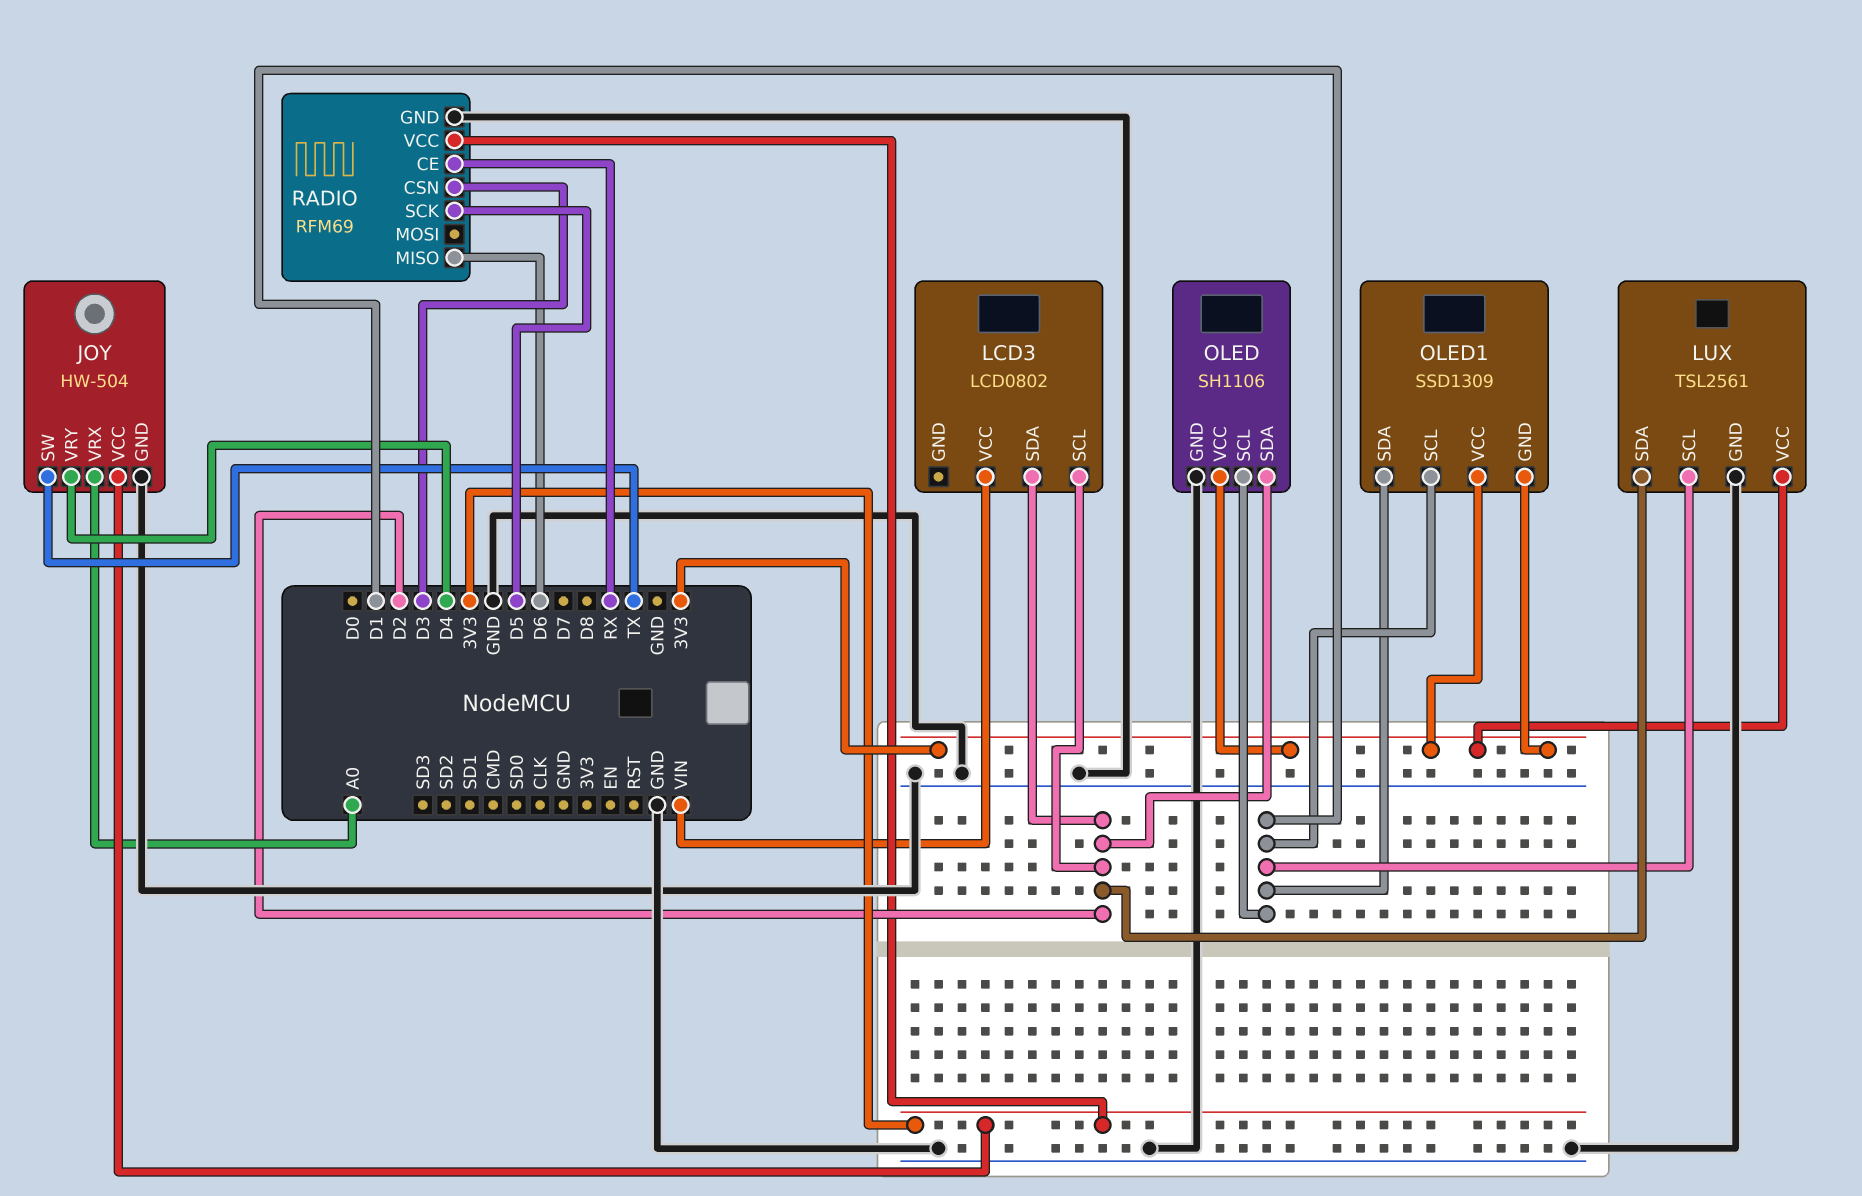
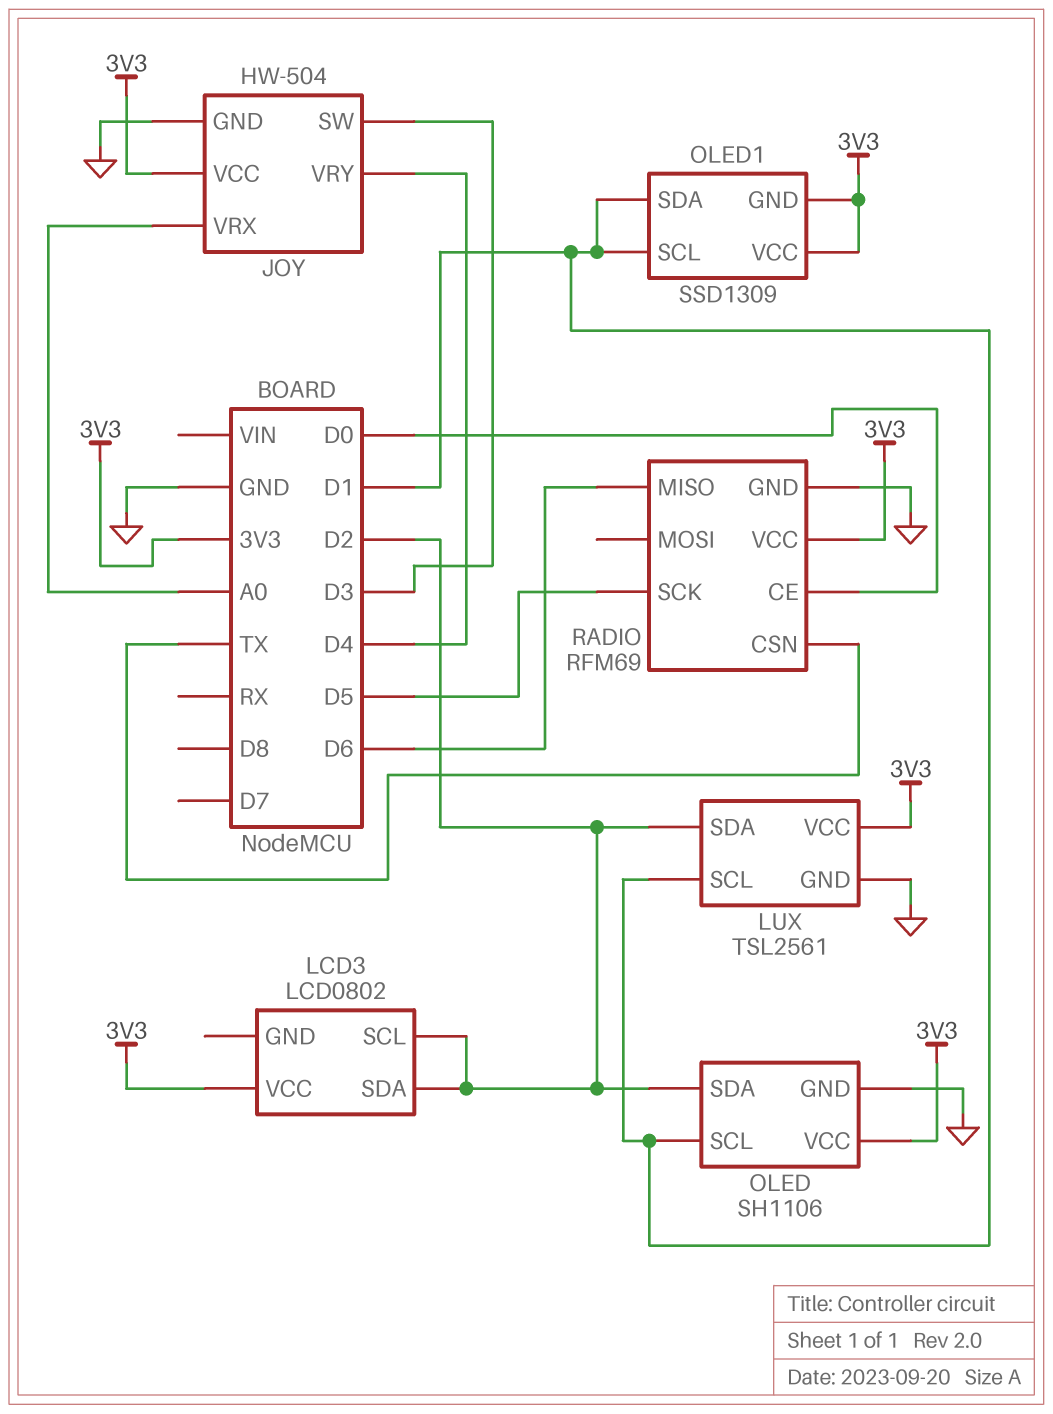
JOY pin SW: TX -> D3
LCD3 pin VCC: VIN -> 3V3
RADIO pin CE: RX -> D0
RADIO pin CSN: D3 -> TX

